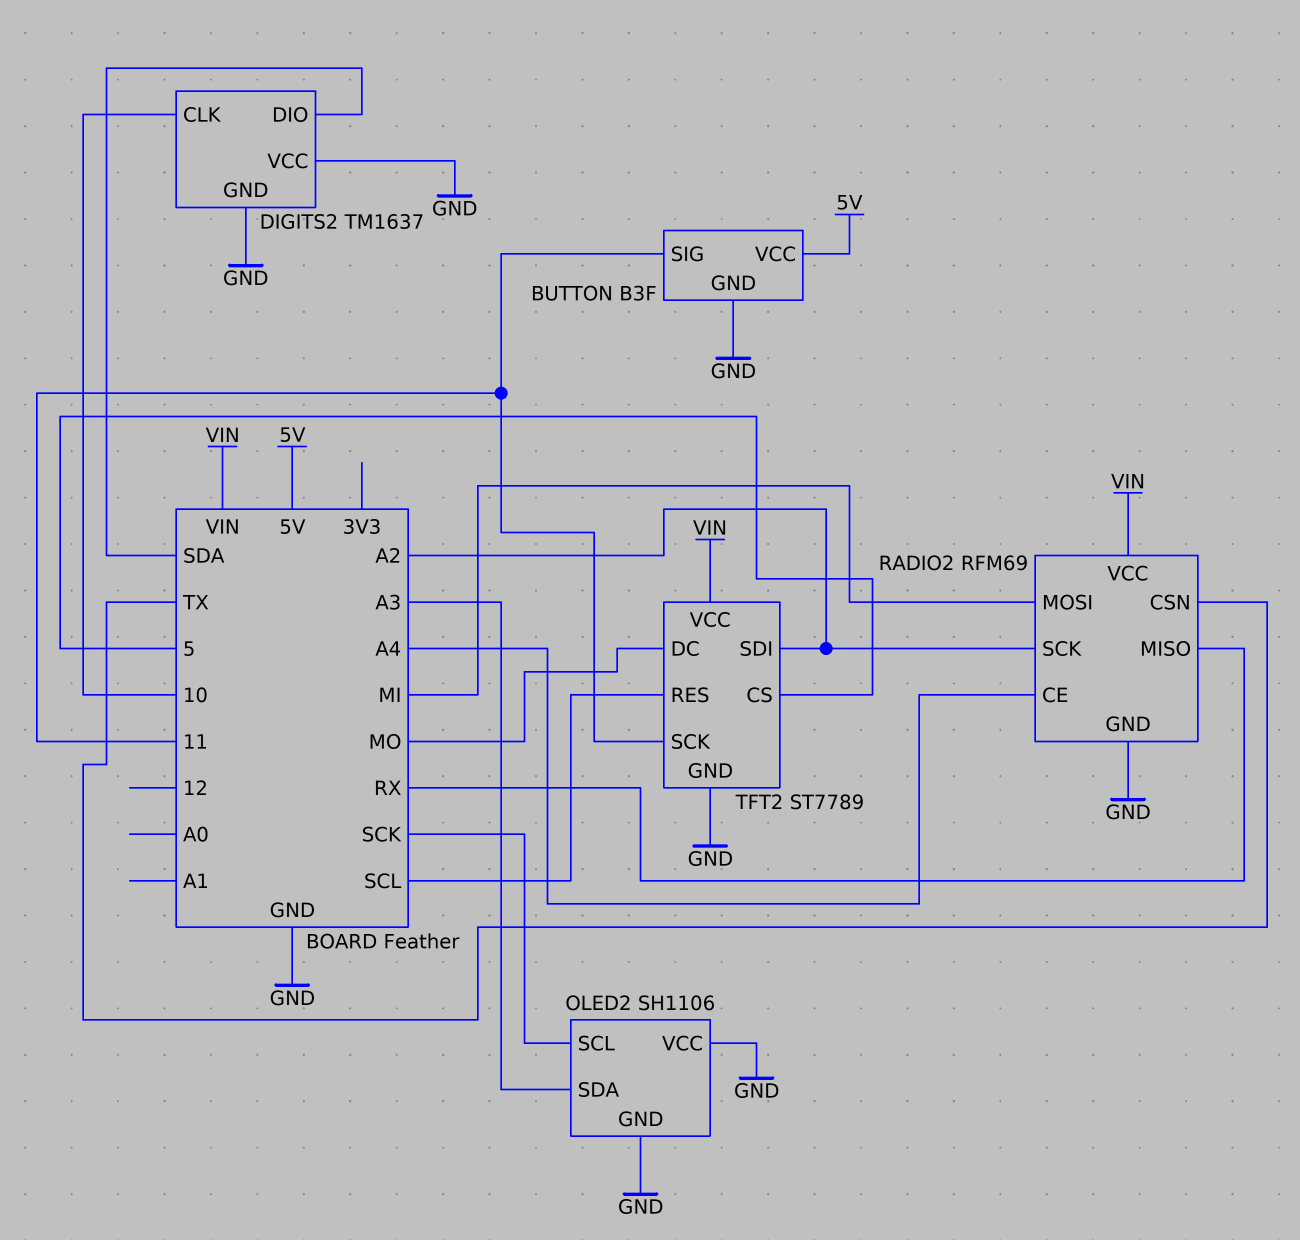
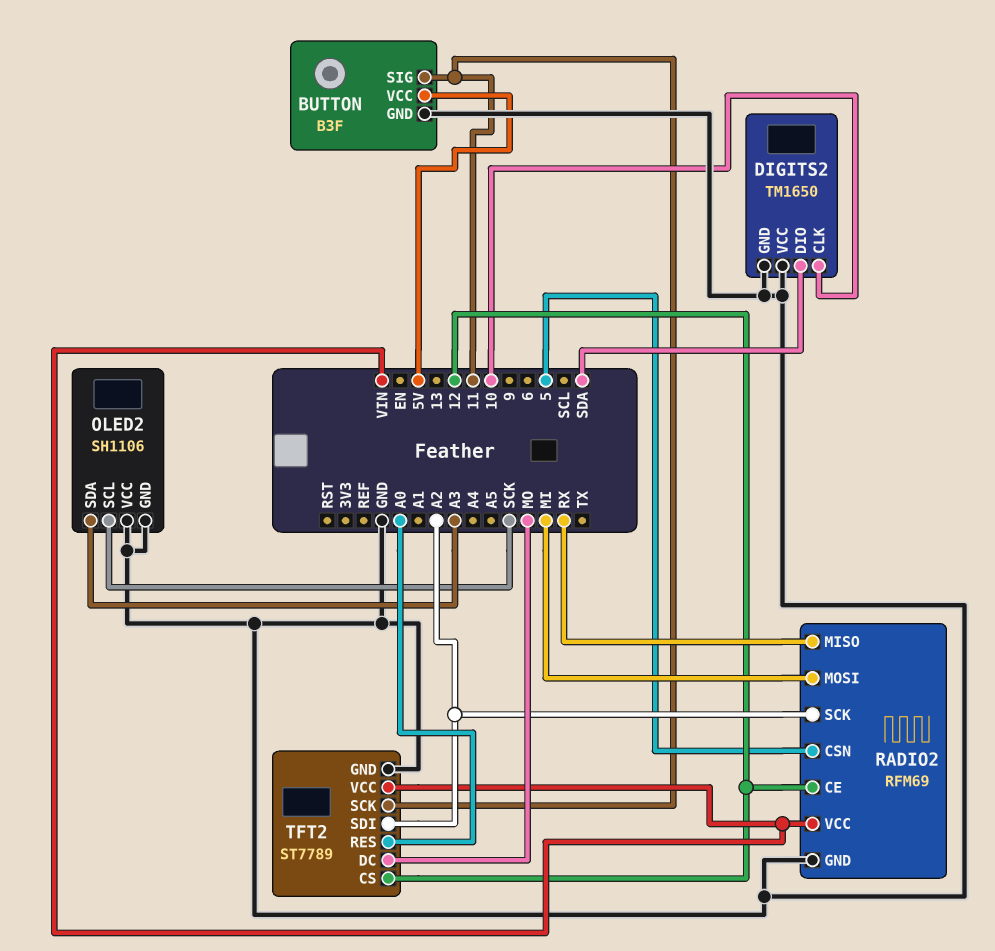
DIGITS2: TM1637 -> TM1650
RADIO2 pin CE: A4 -> 12
RADIO2 pin CSN: TX -> 5
TFT2 pin CS: 5 -> 12
TFT2 pin RES: SCL -> A0

